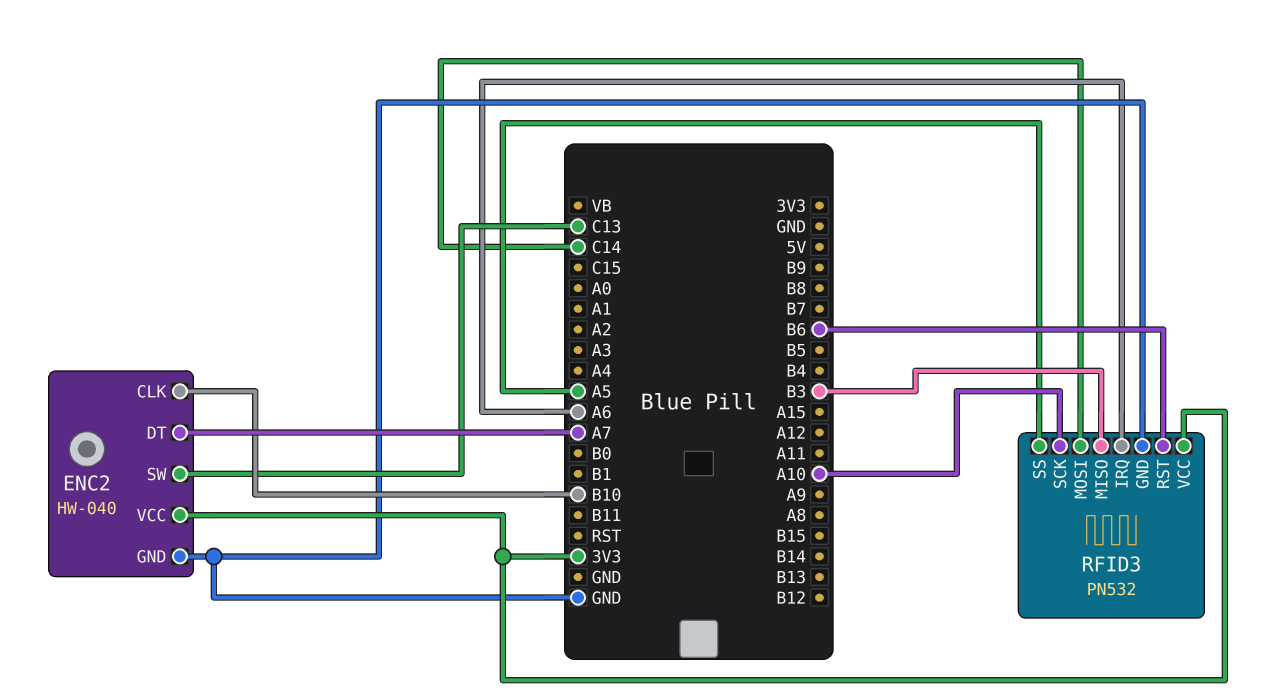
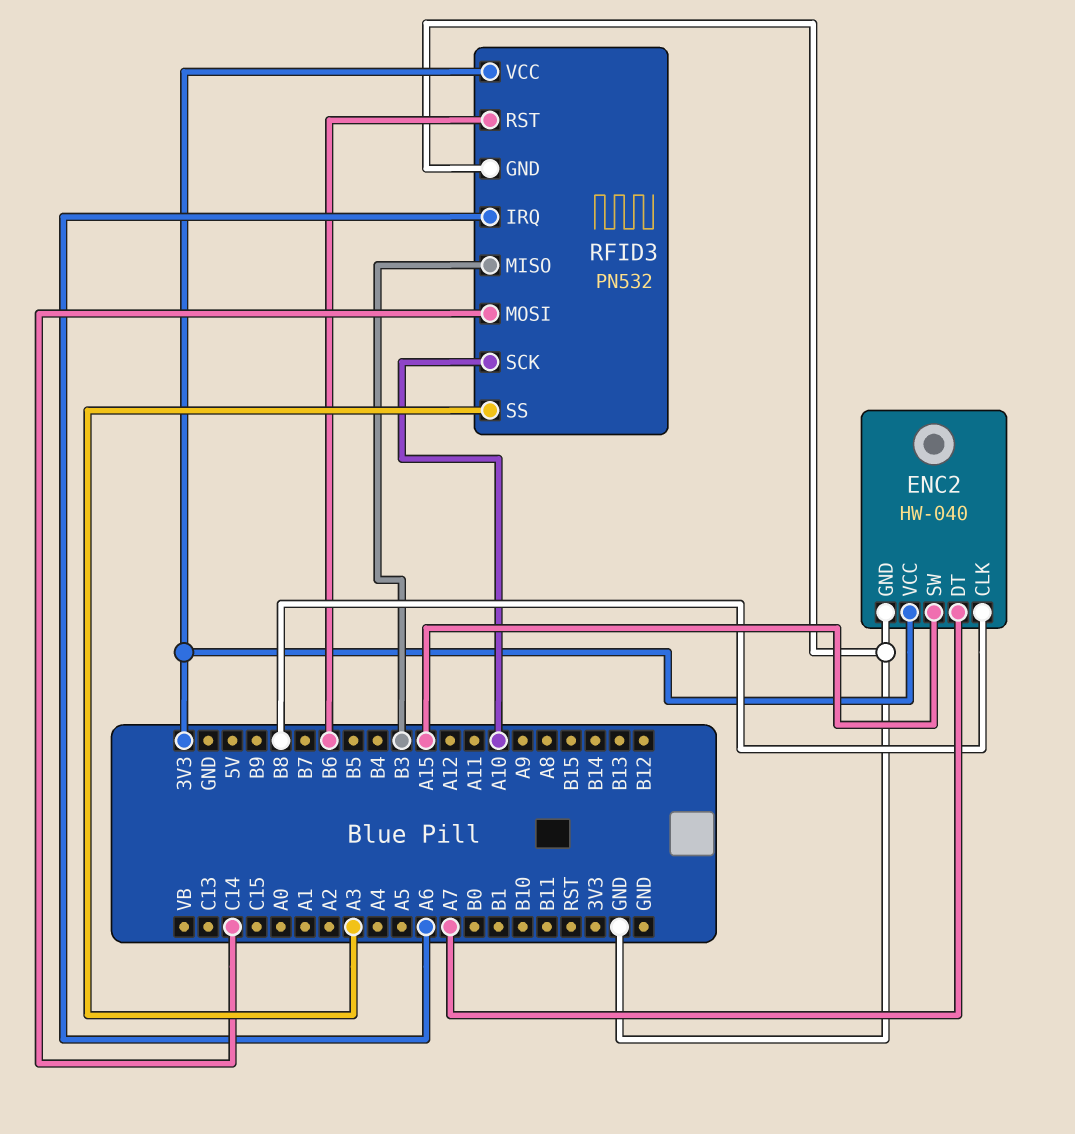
ENC2 pin CLK: B10 -> B8
ENC2 pin SW: C13 -> A15
RFID3 pin SS: A5 -> A3

